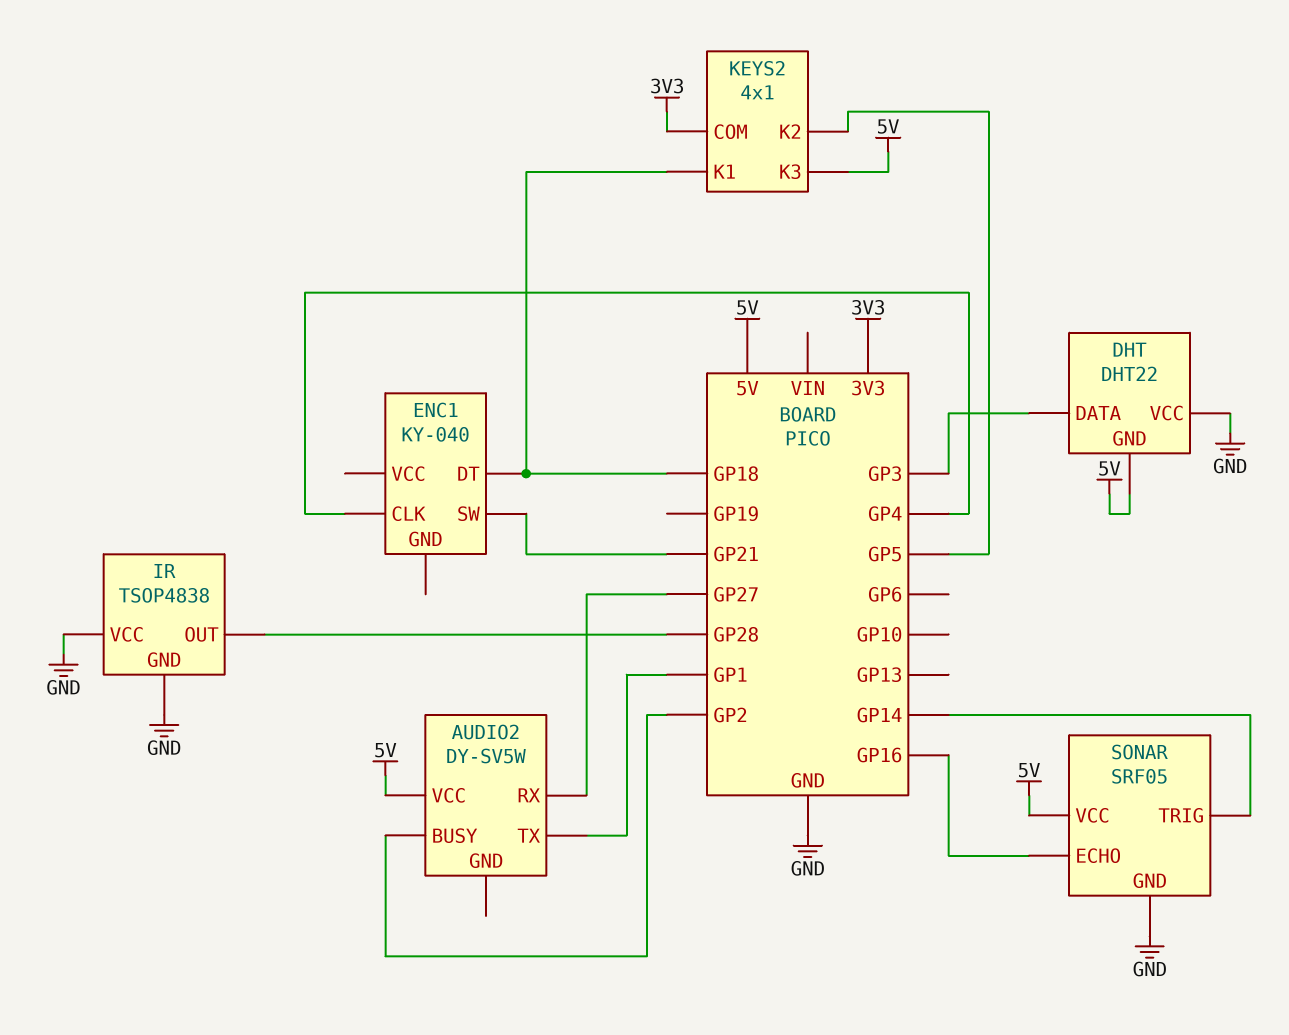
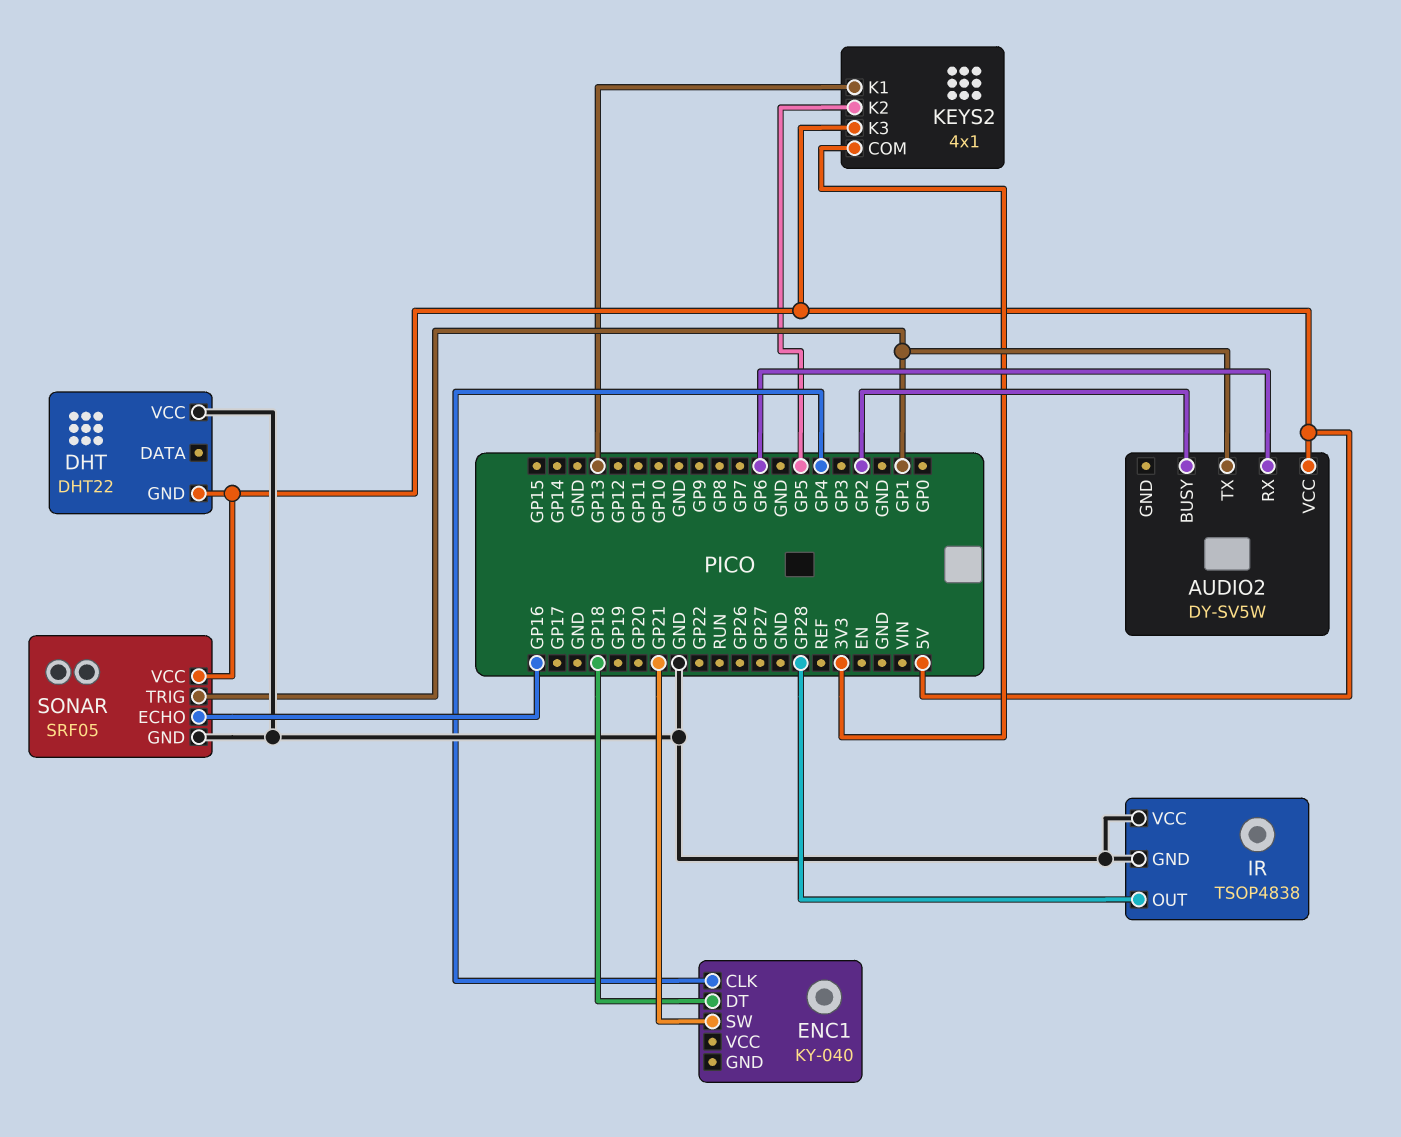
AUDIO2 pin RX: GP27 -> GP6
DHT pin DATA: GP3 -> none
KEYS2 pin K1: GP18 -> GP13
SONAR pin TRIG: GP14 -> GP1

